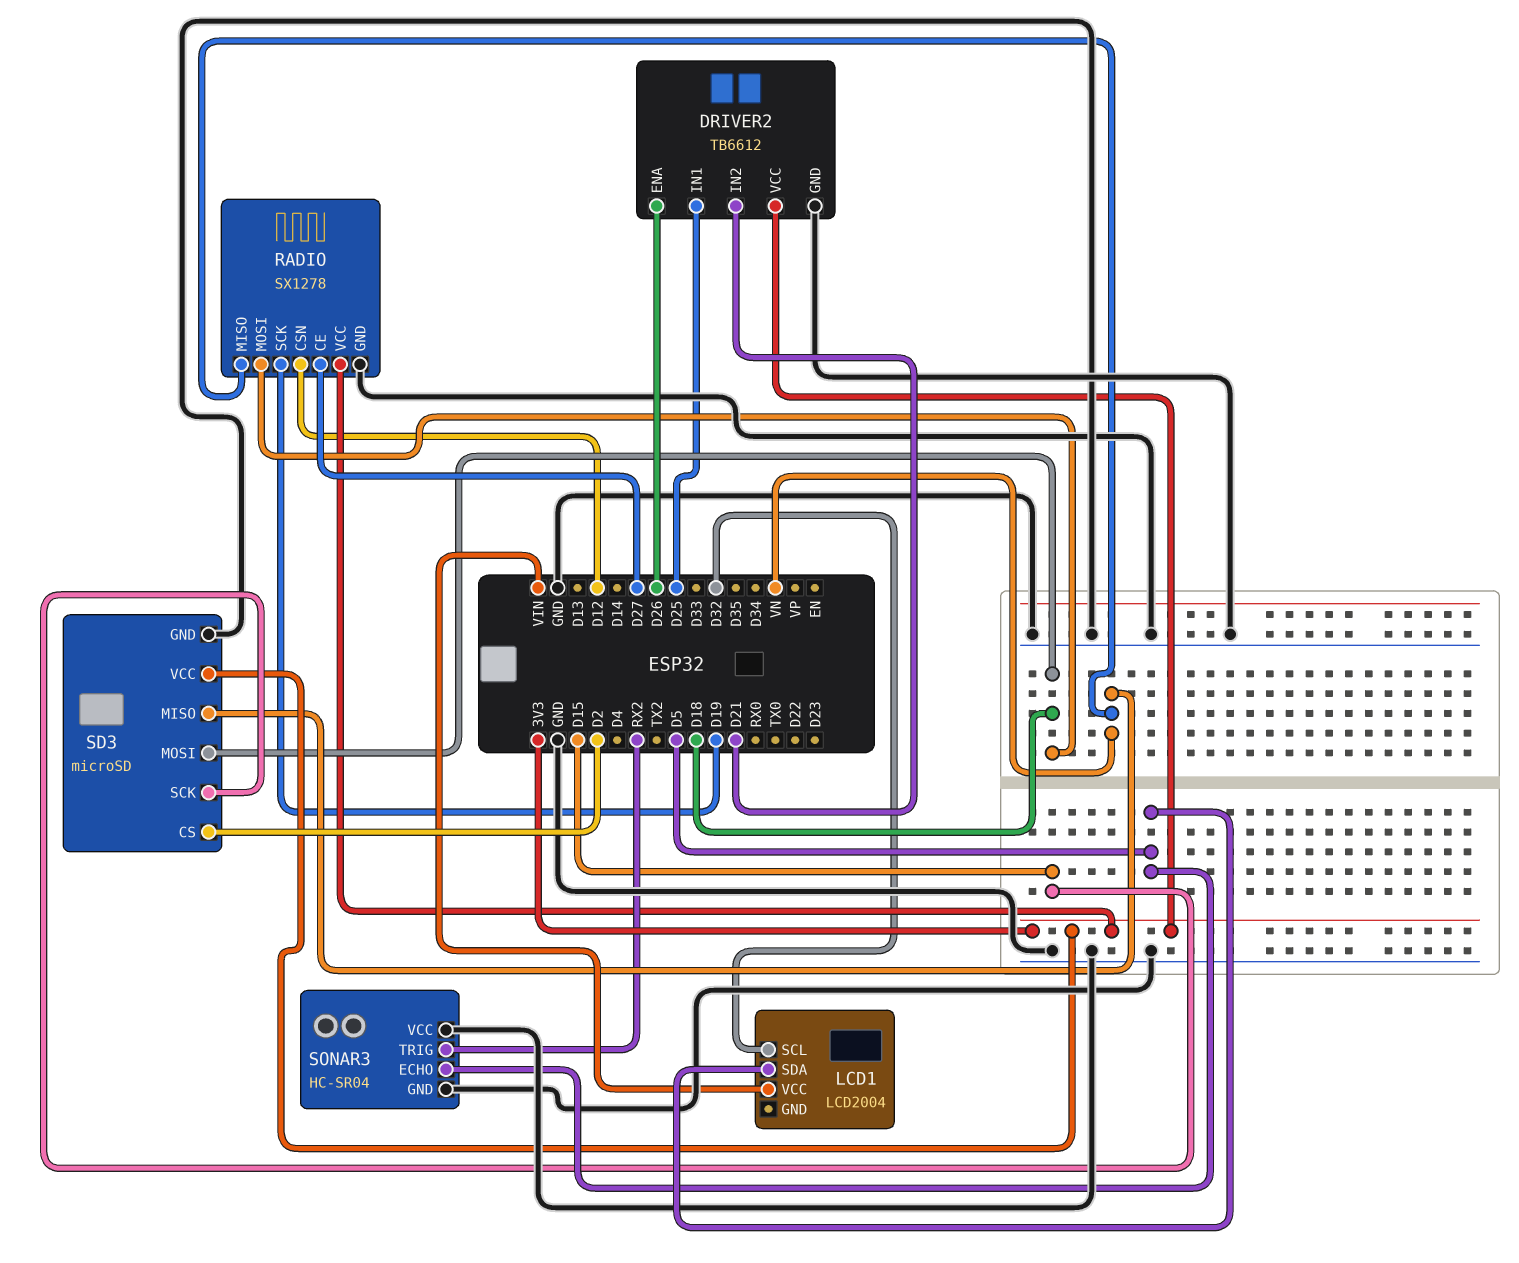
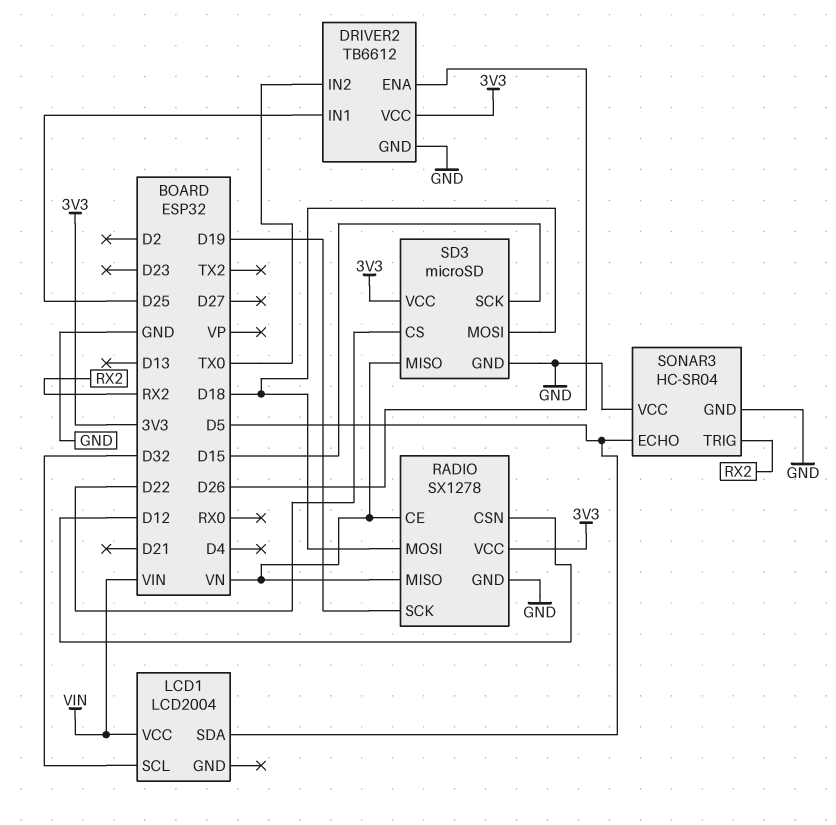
DRIVER2 pin IN2: D21 -> TX0
RADIO pin CE: D27 -> VN
SD3 pin CS: D2 -> D22

